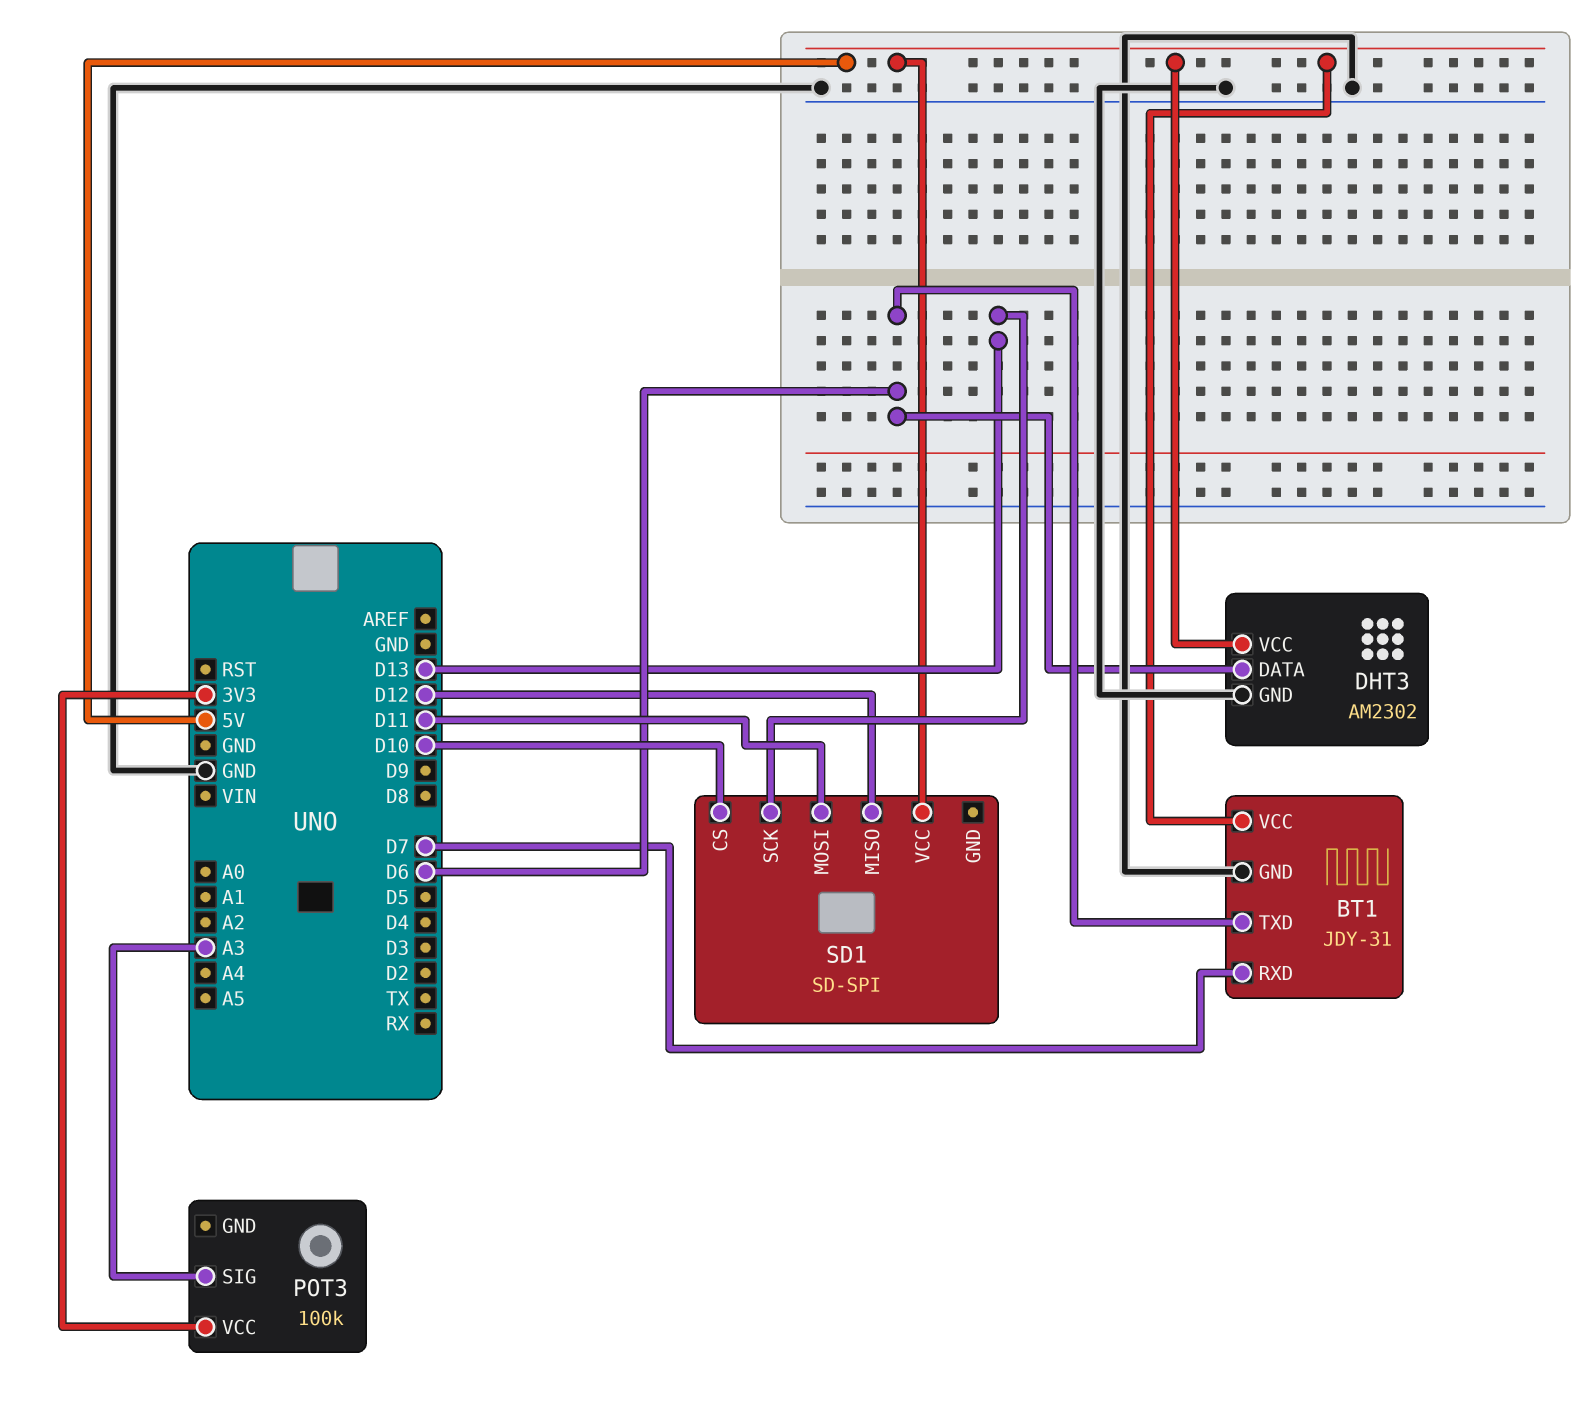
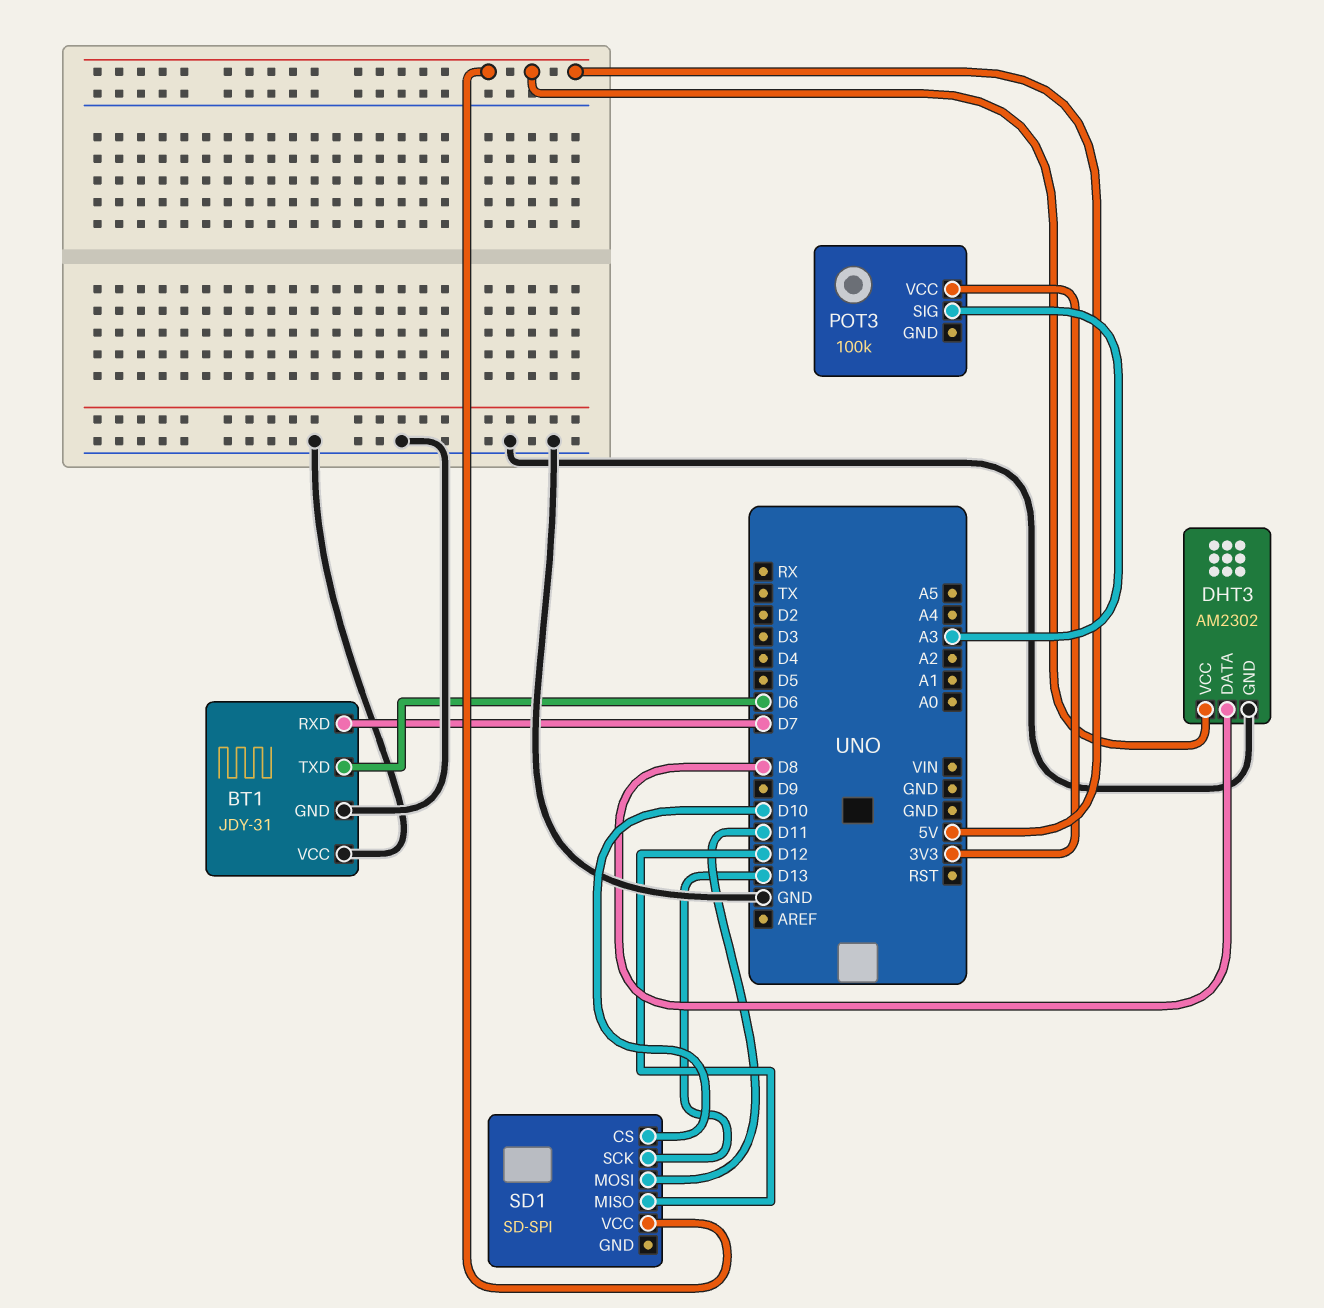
BT1 pin VCC: 5V -> GND
DHT3 pin DATA: D6 -> D8

